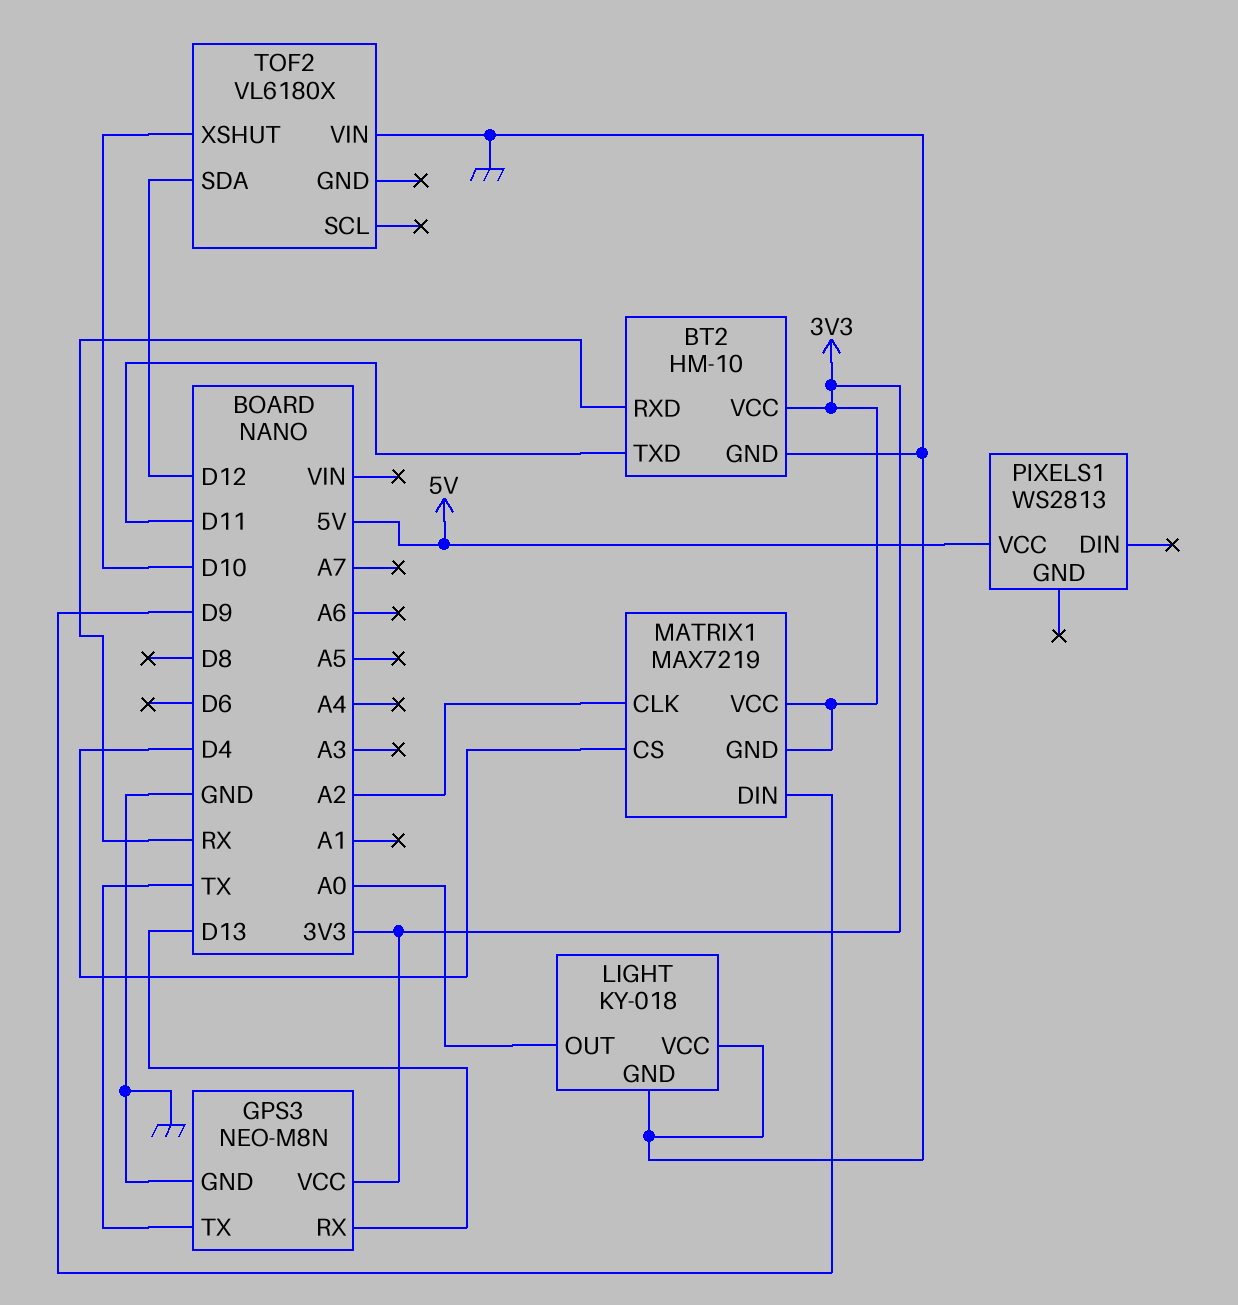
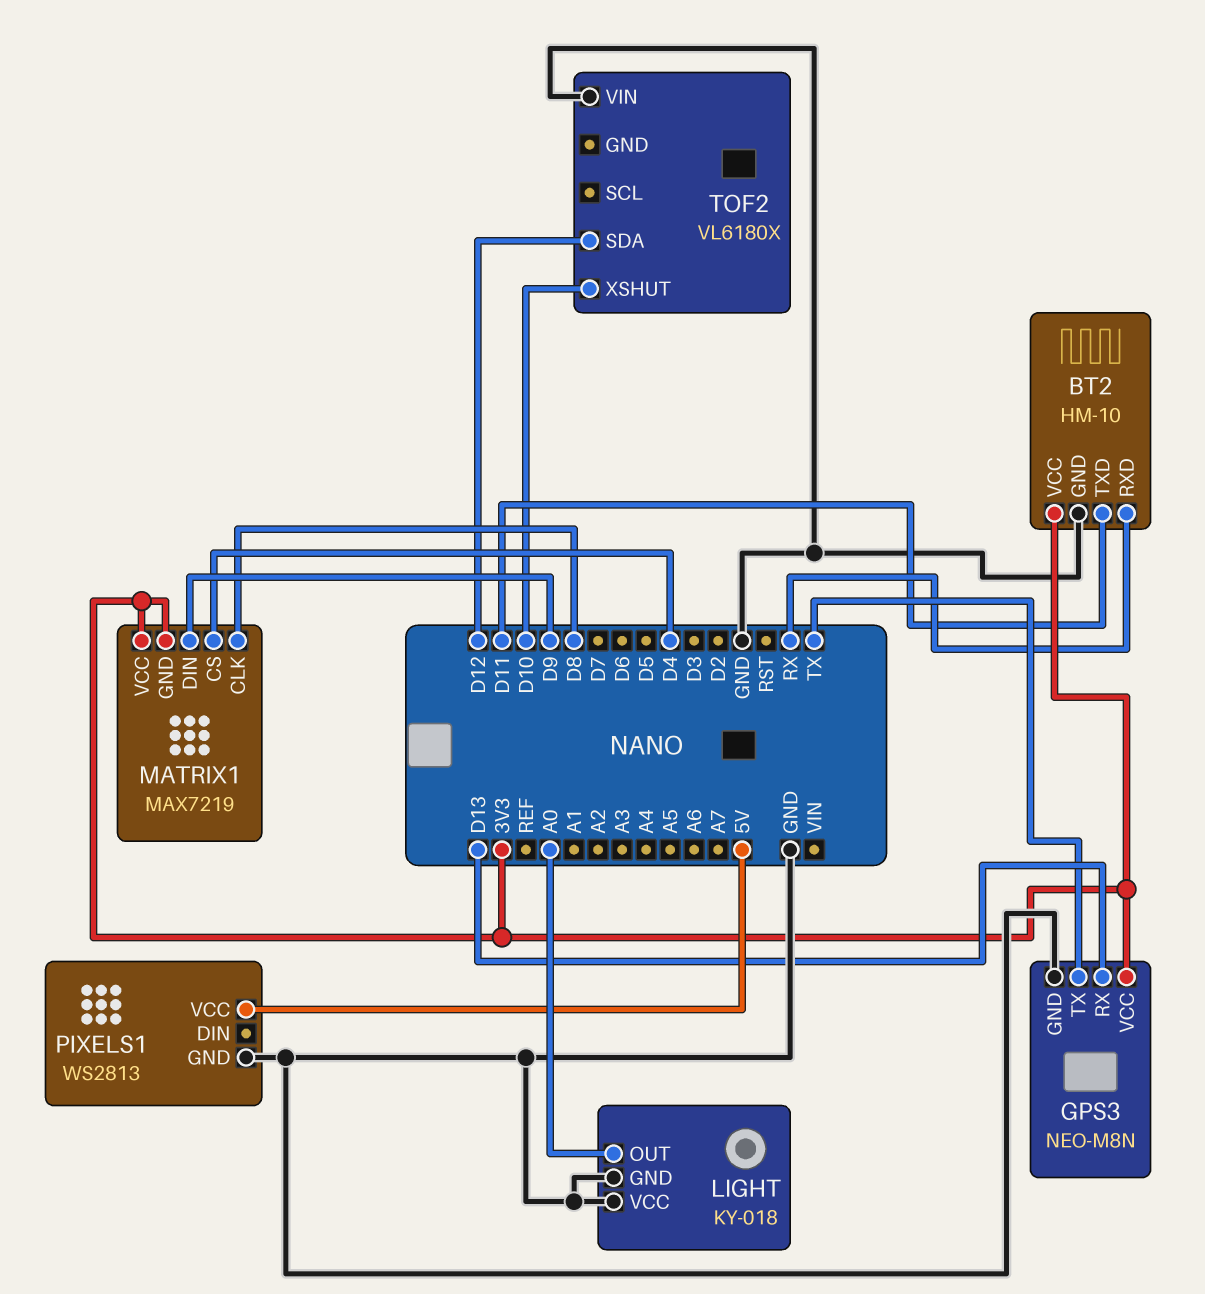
MATRIX1 pin CLK: A2 -> D8
PIXELS1 pin GND: none -> GND

